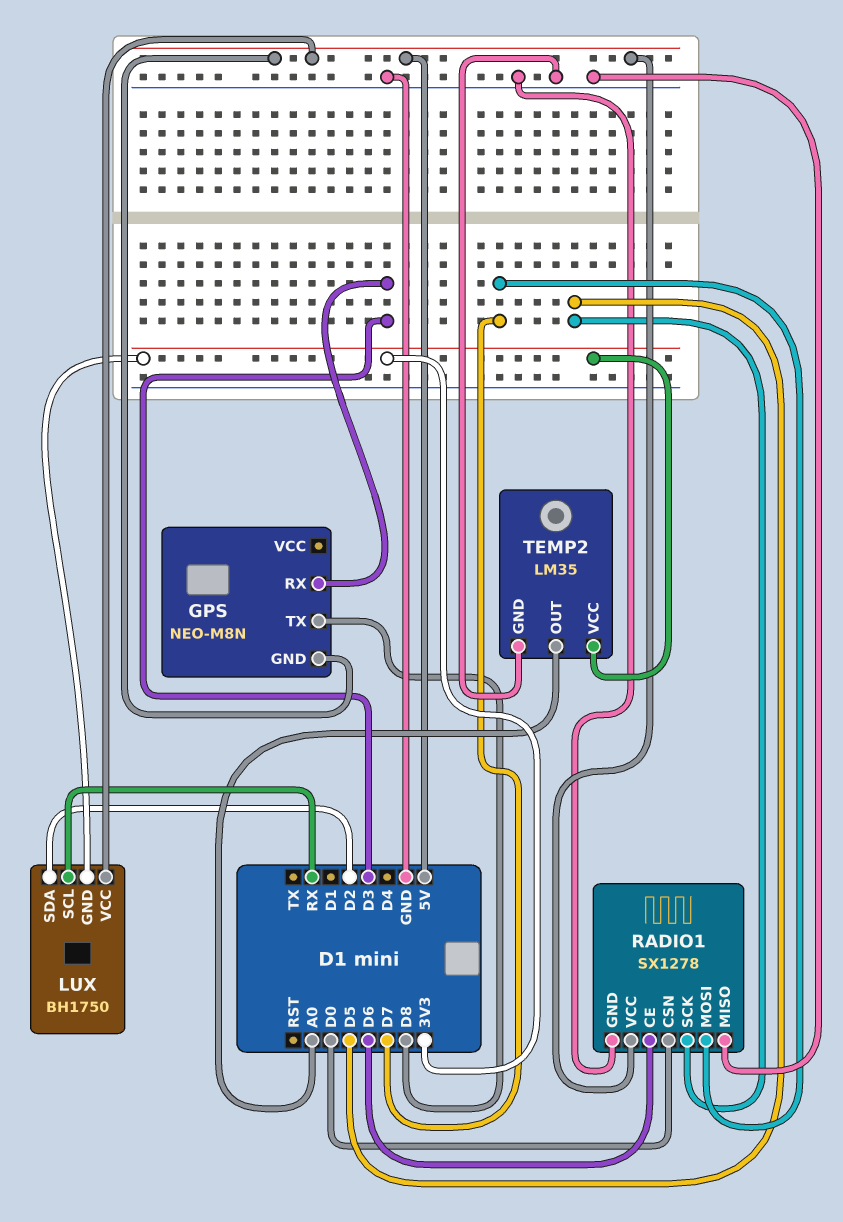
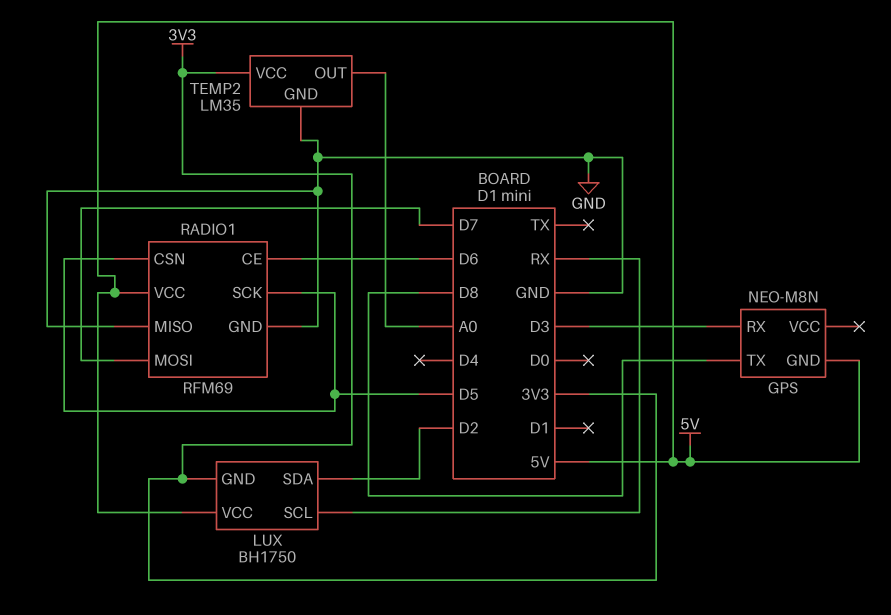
RADIO1: SX1278 -> RFM69
RADIO1 pin CSN: D0 -> D5

